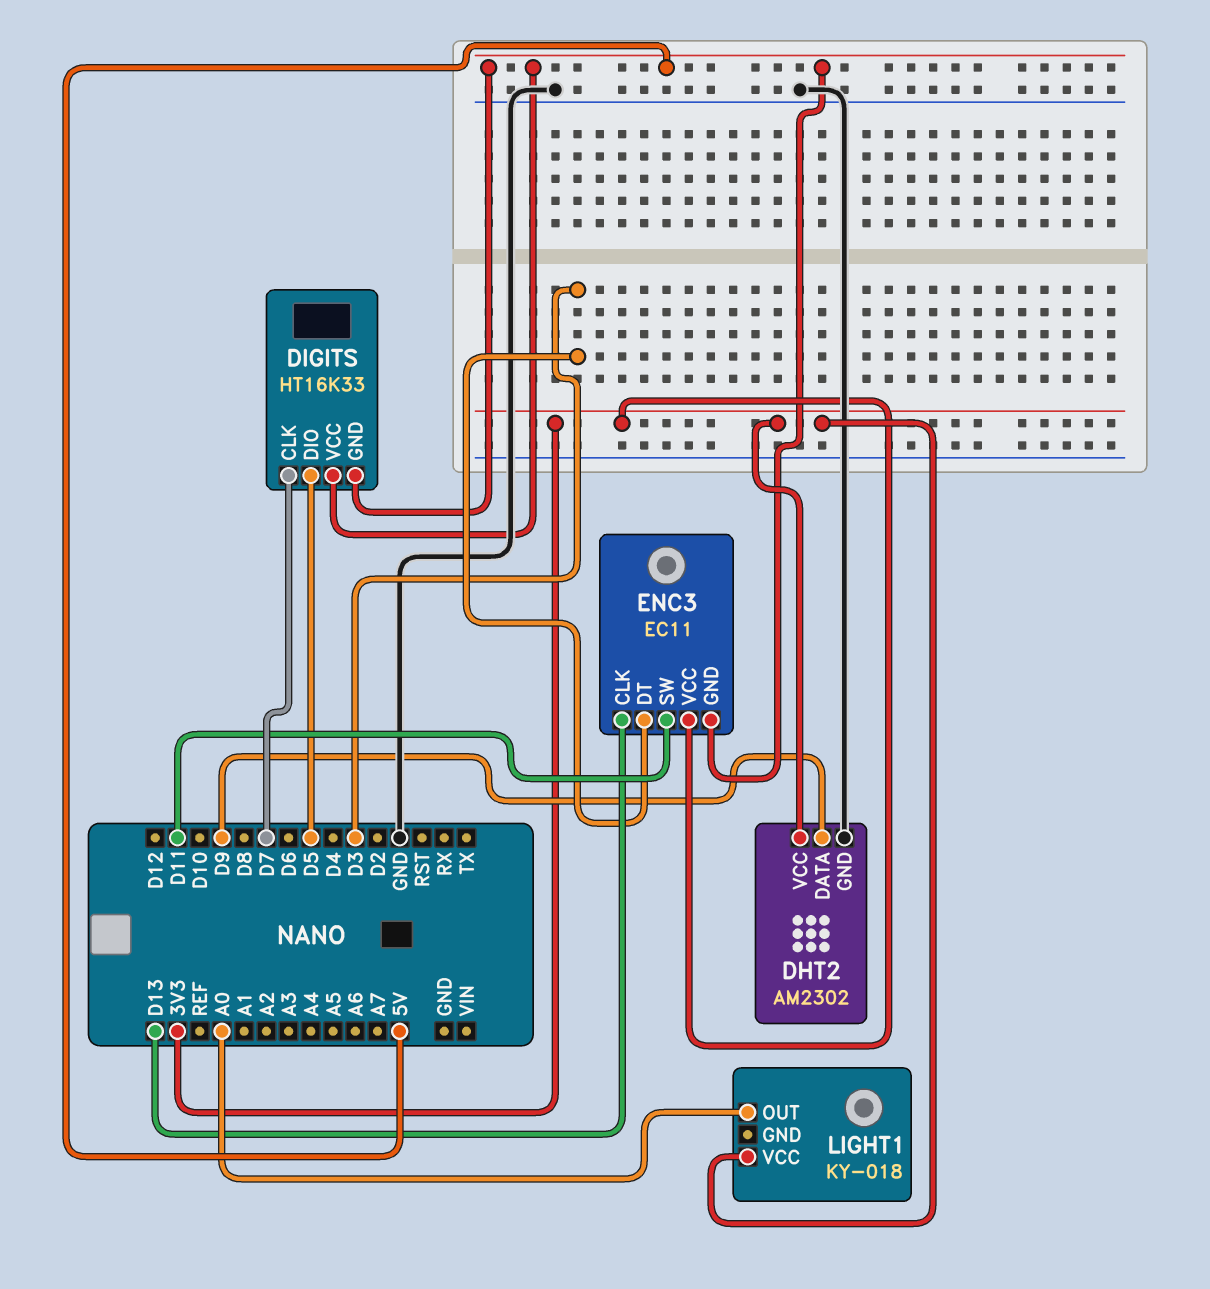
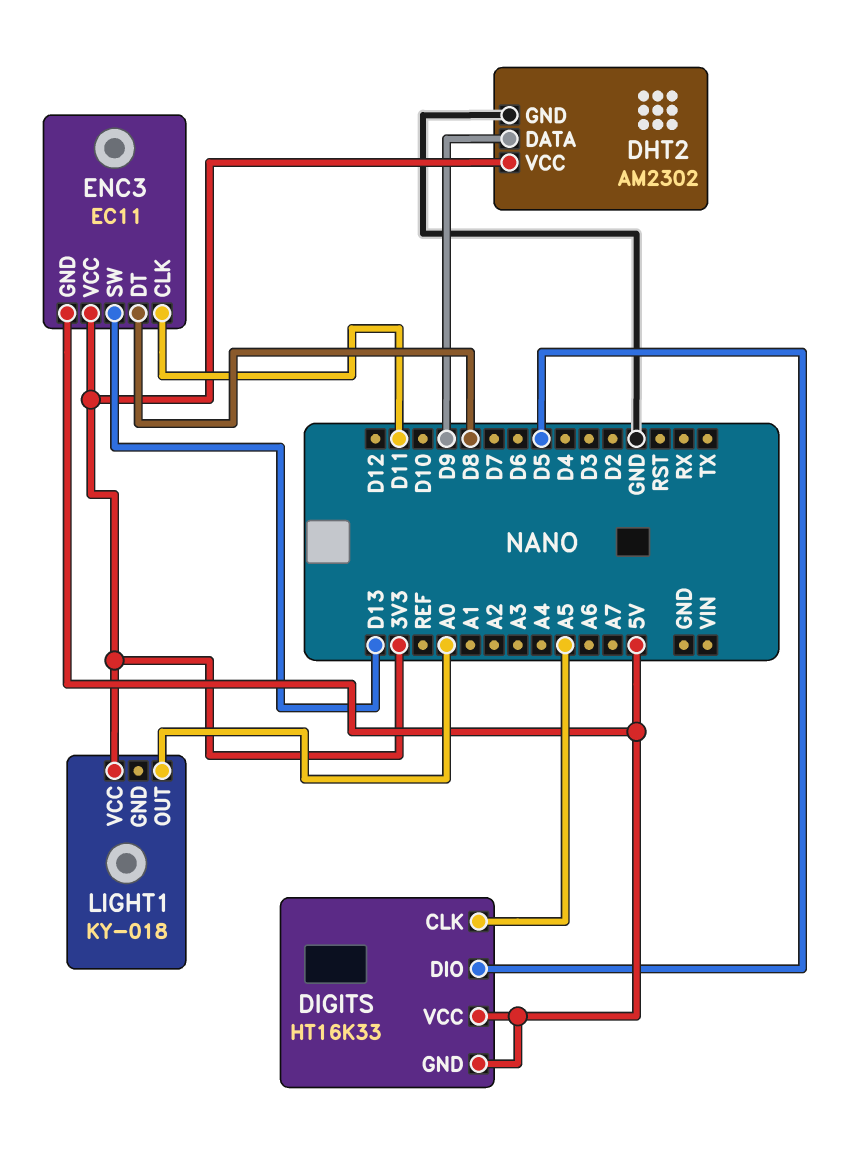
DIGITS pin CLK: D7 -> A5
ENC3 pin CLK: D13 -> D11
ENC3 pin DT: D3 -> D8
ENC3 pin SW: D11 -> D13

